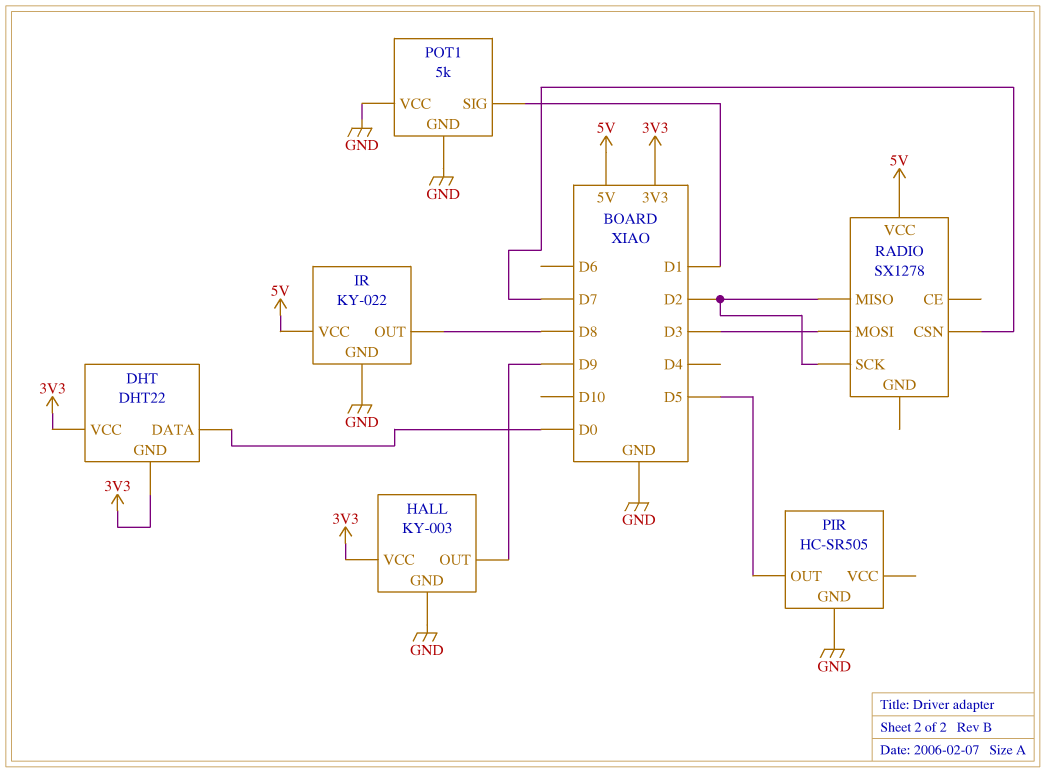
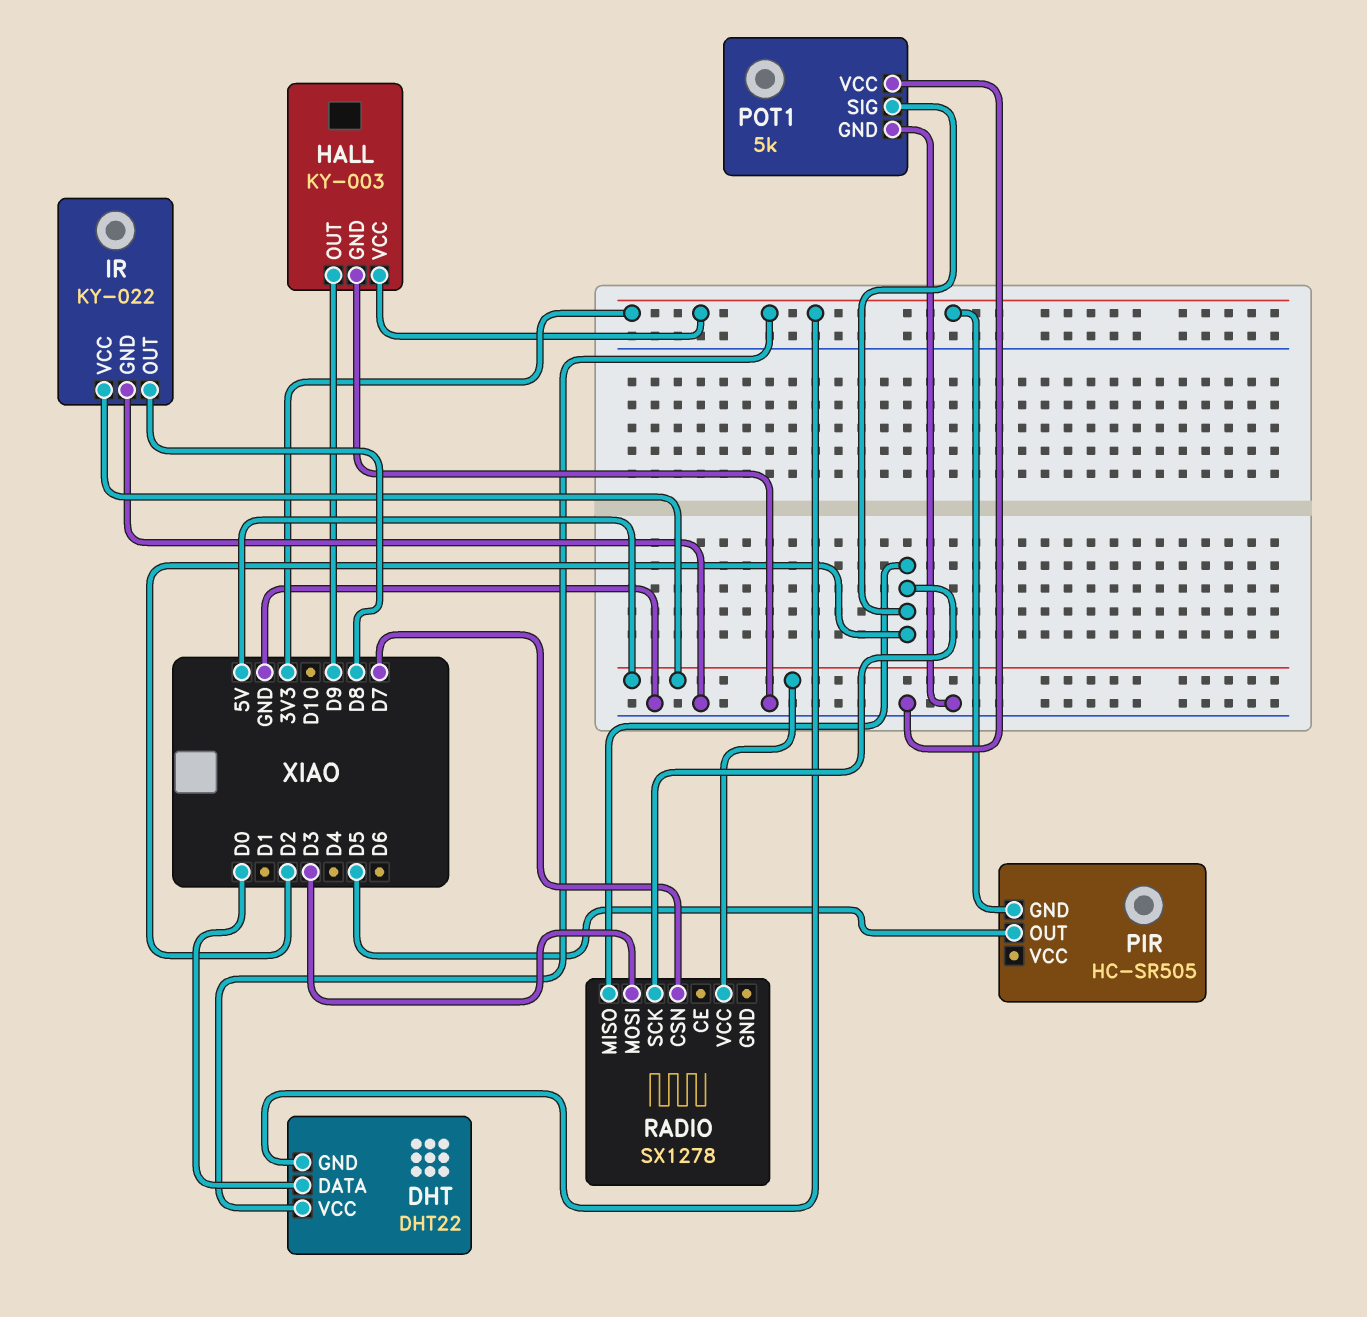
PIR pin GND: GND -> 3V3
POT1 pin SIG: D1 -> D2

